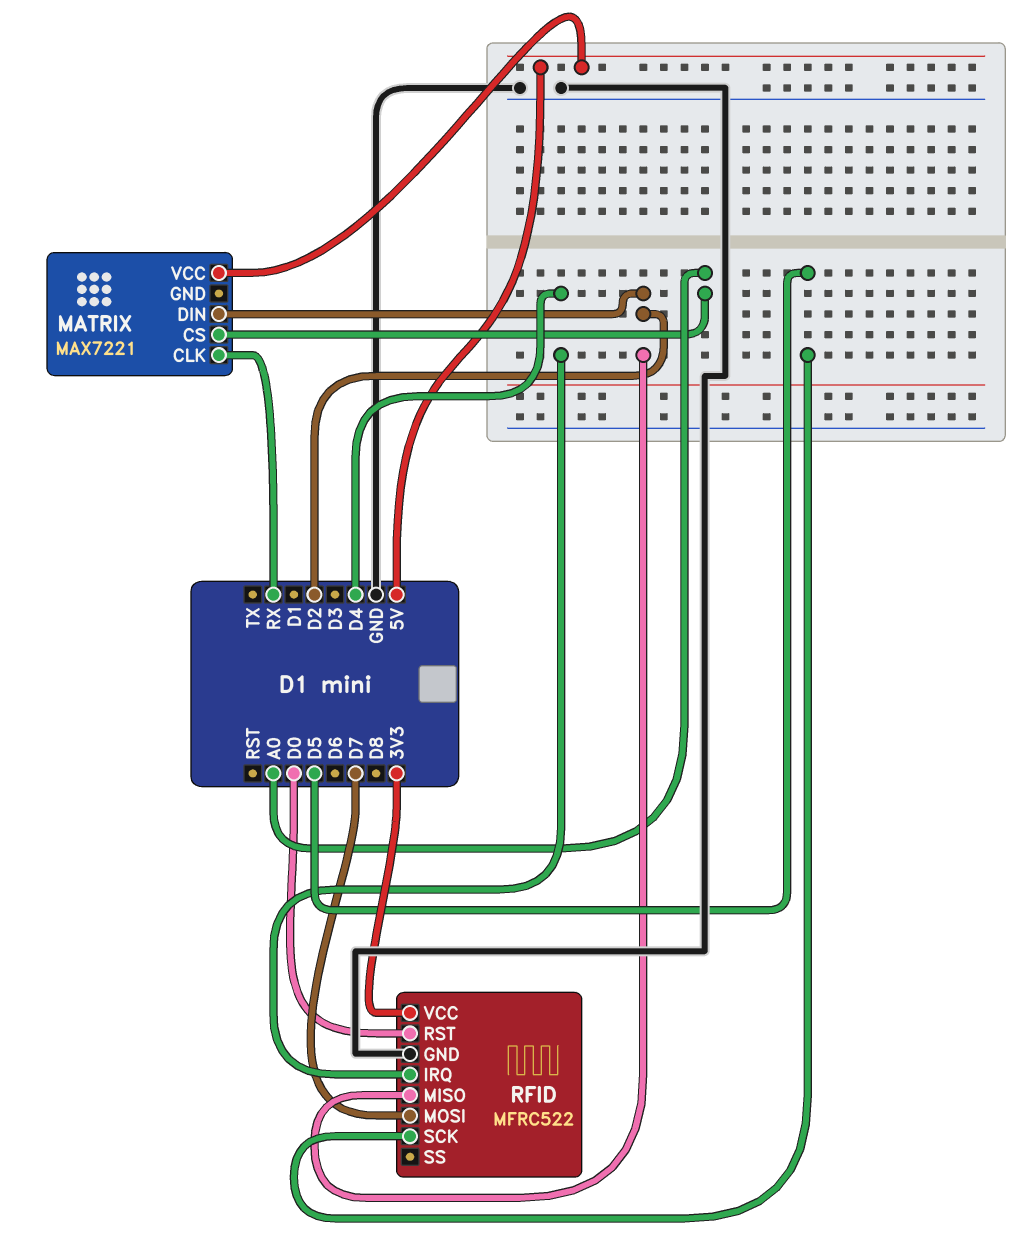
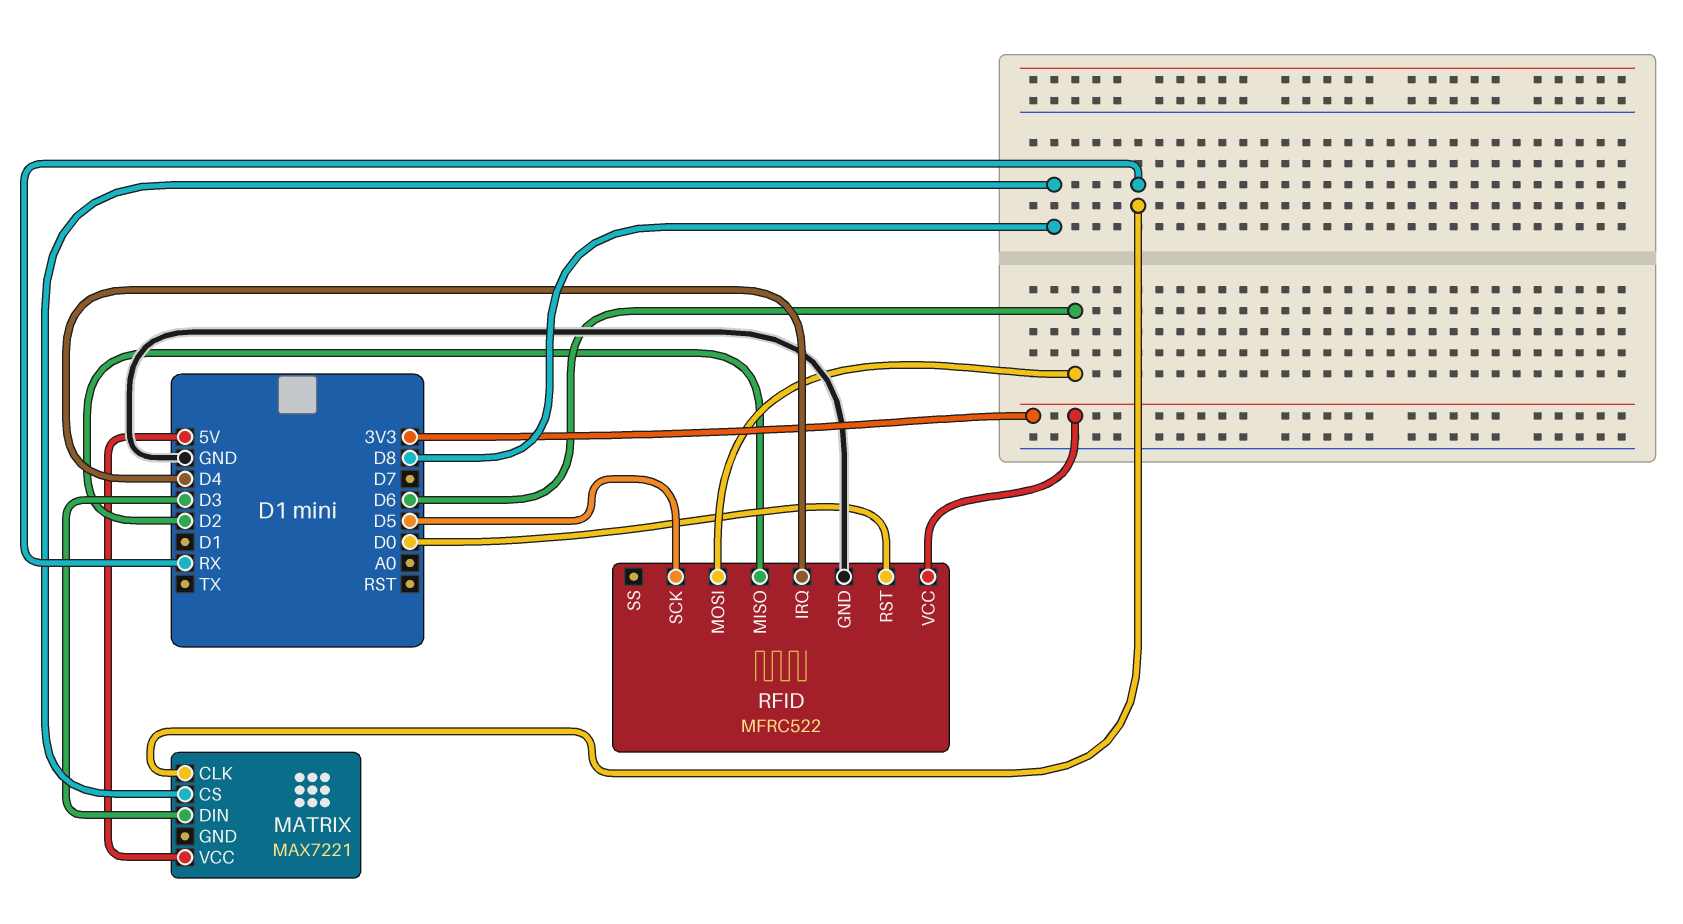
MATRIX pin CS: A0 -> D8
MATRIX pin DIN: D2 -> D3
RFID pin MOSI: D7 -> D6

